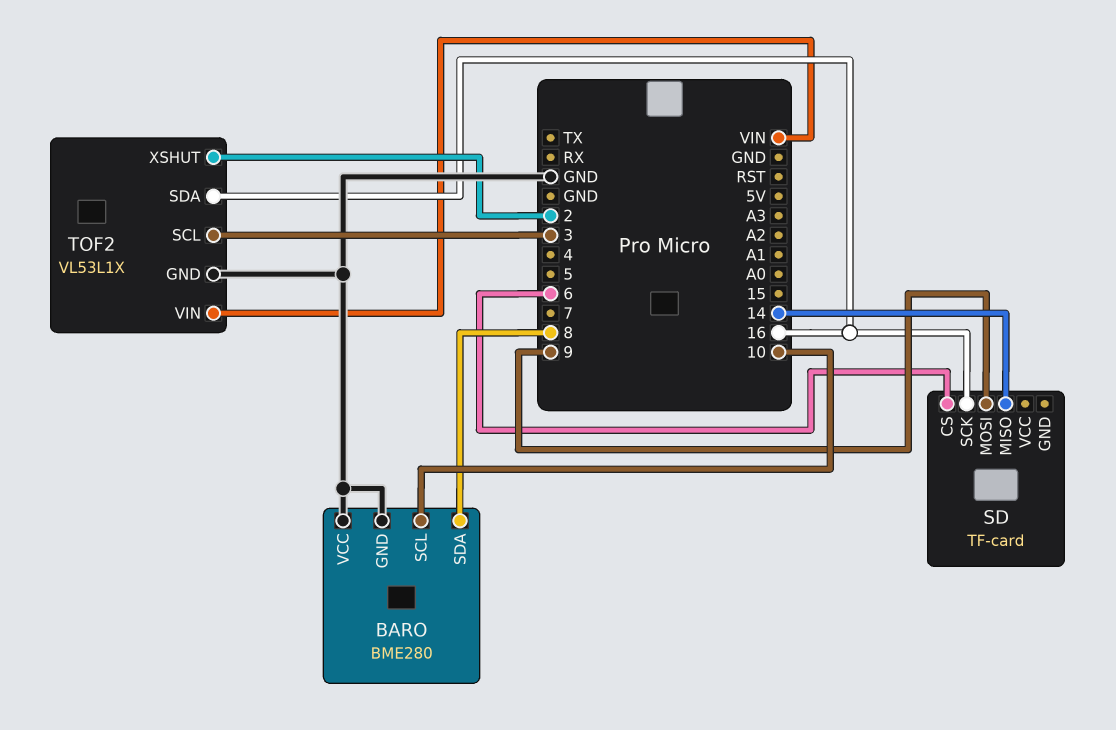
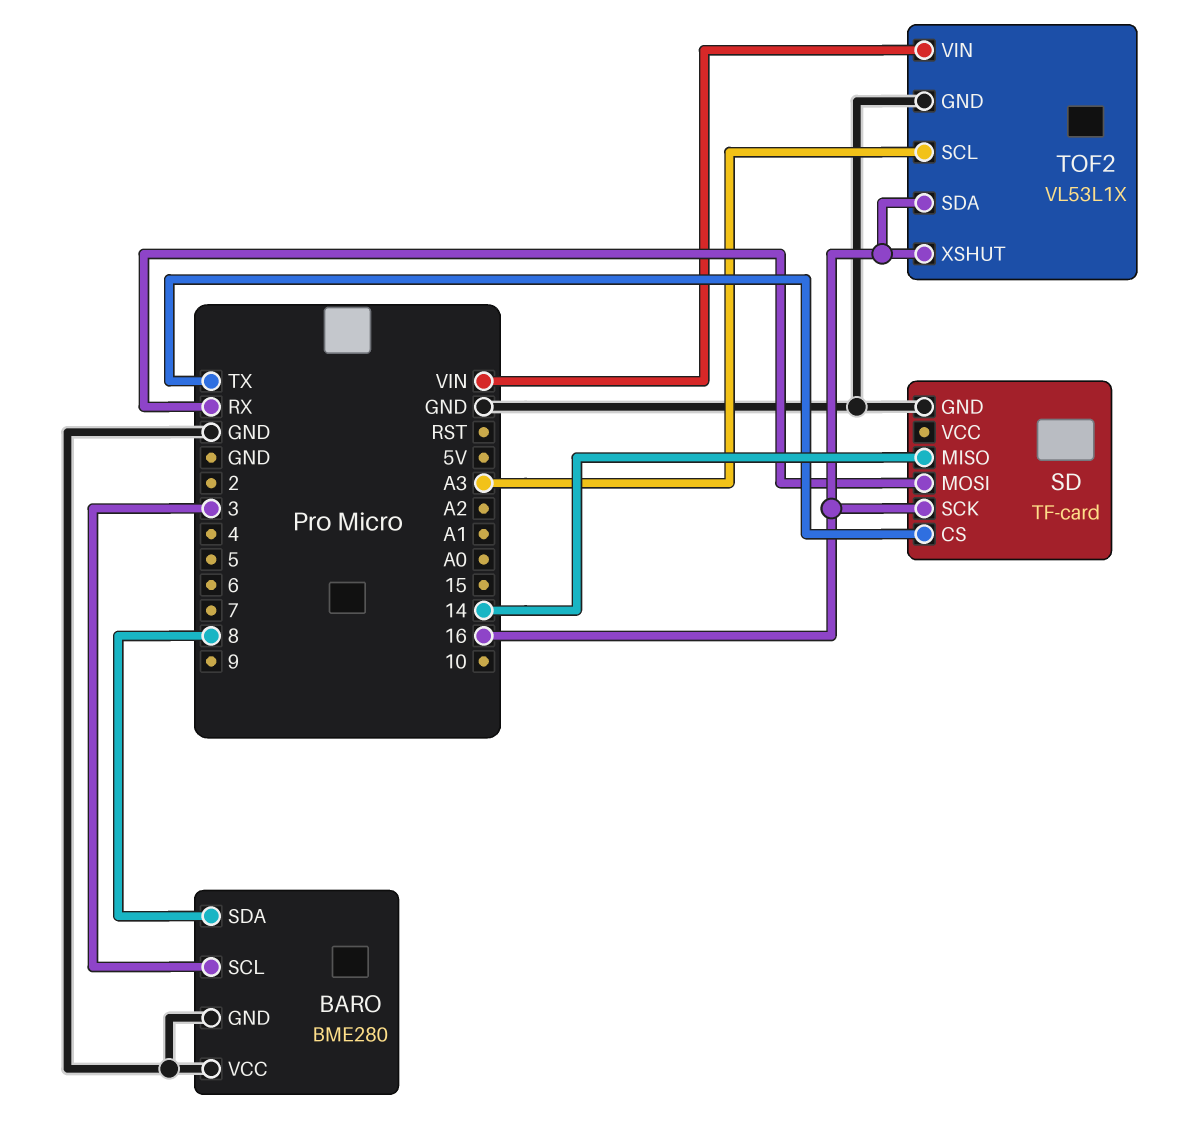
BARO pin SCL: 10 -> 3
SD pin CS: 6 -> TX
SD pin GND: none -> GND
SD pin MOSI: 9 -> RX
TOF2 pin SCL: 3 -> A3
TOF2 pin XSHUT: 2 -> 16

